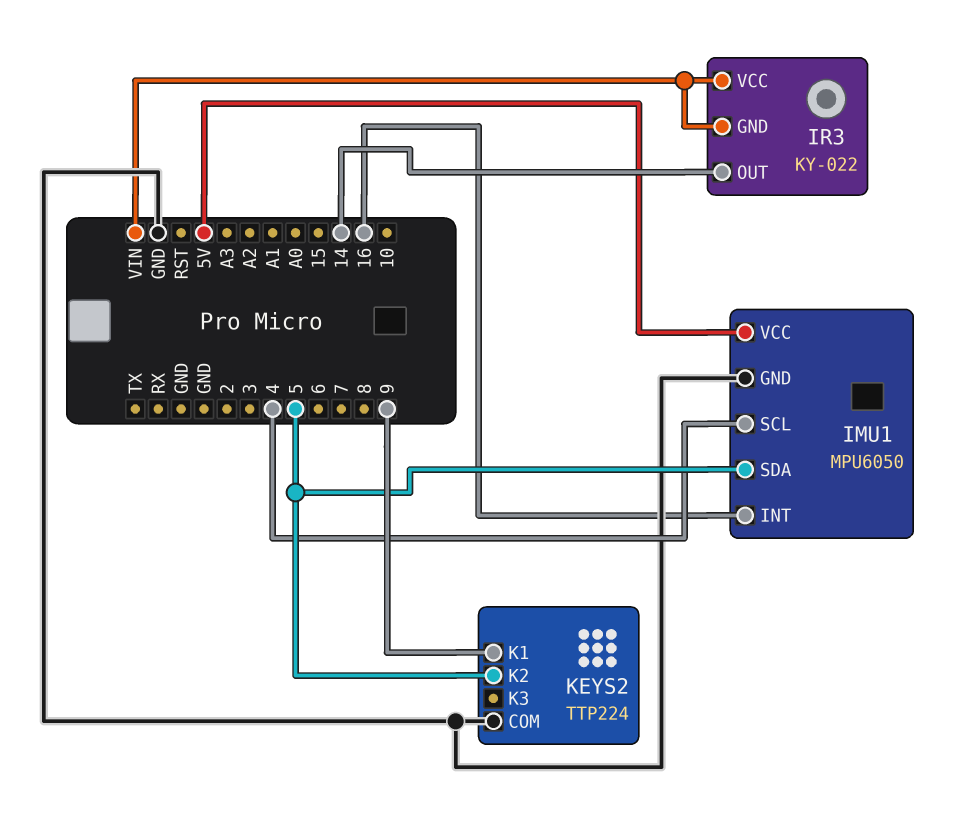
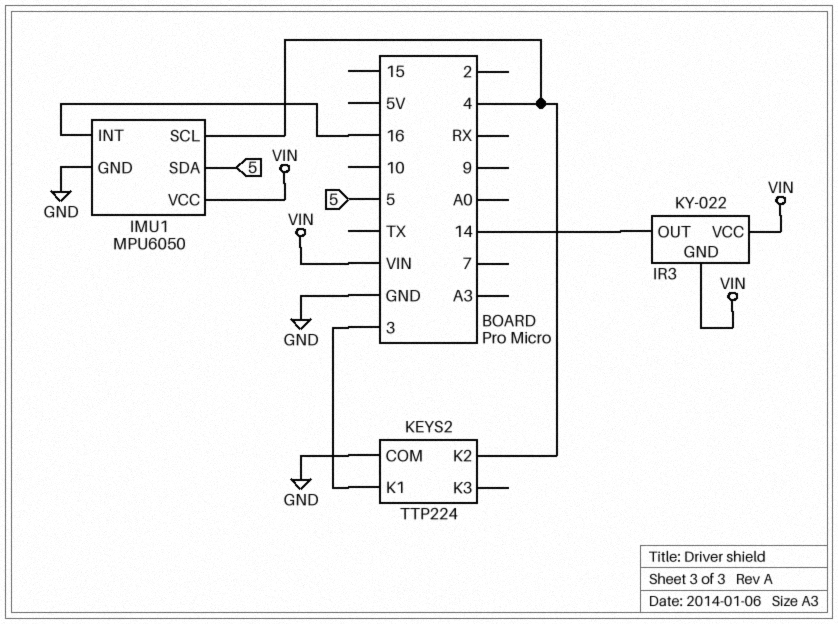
IMU1 pin VCC: 5V -> VIN
KEYS2 pin K1: 9 -> 3
KEYS2 pin K2: 5 -> 4

